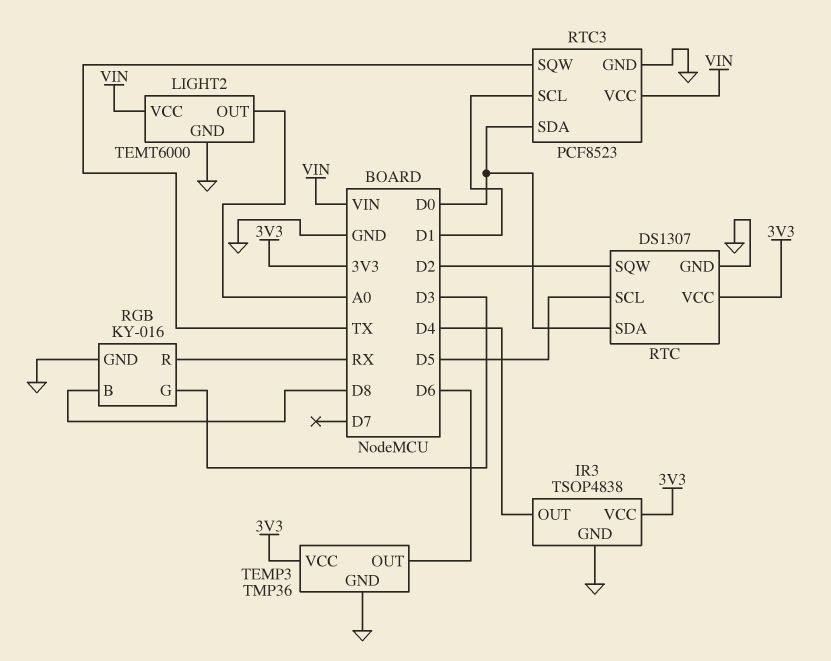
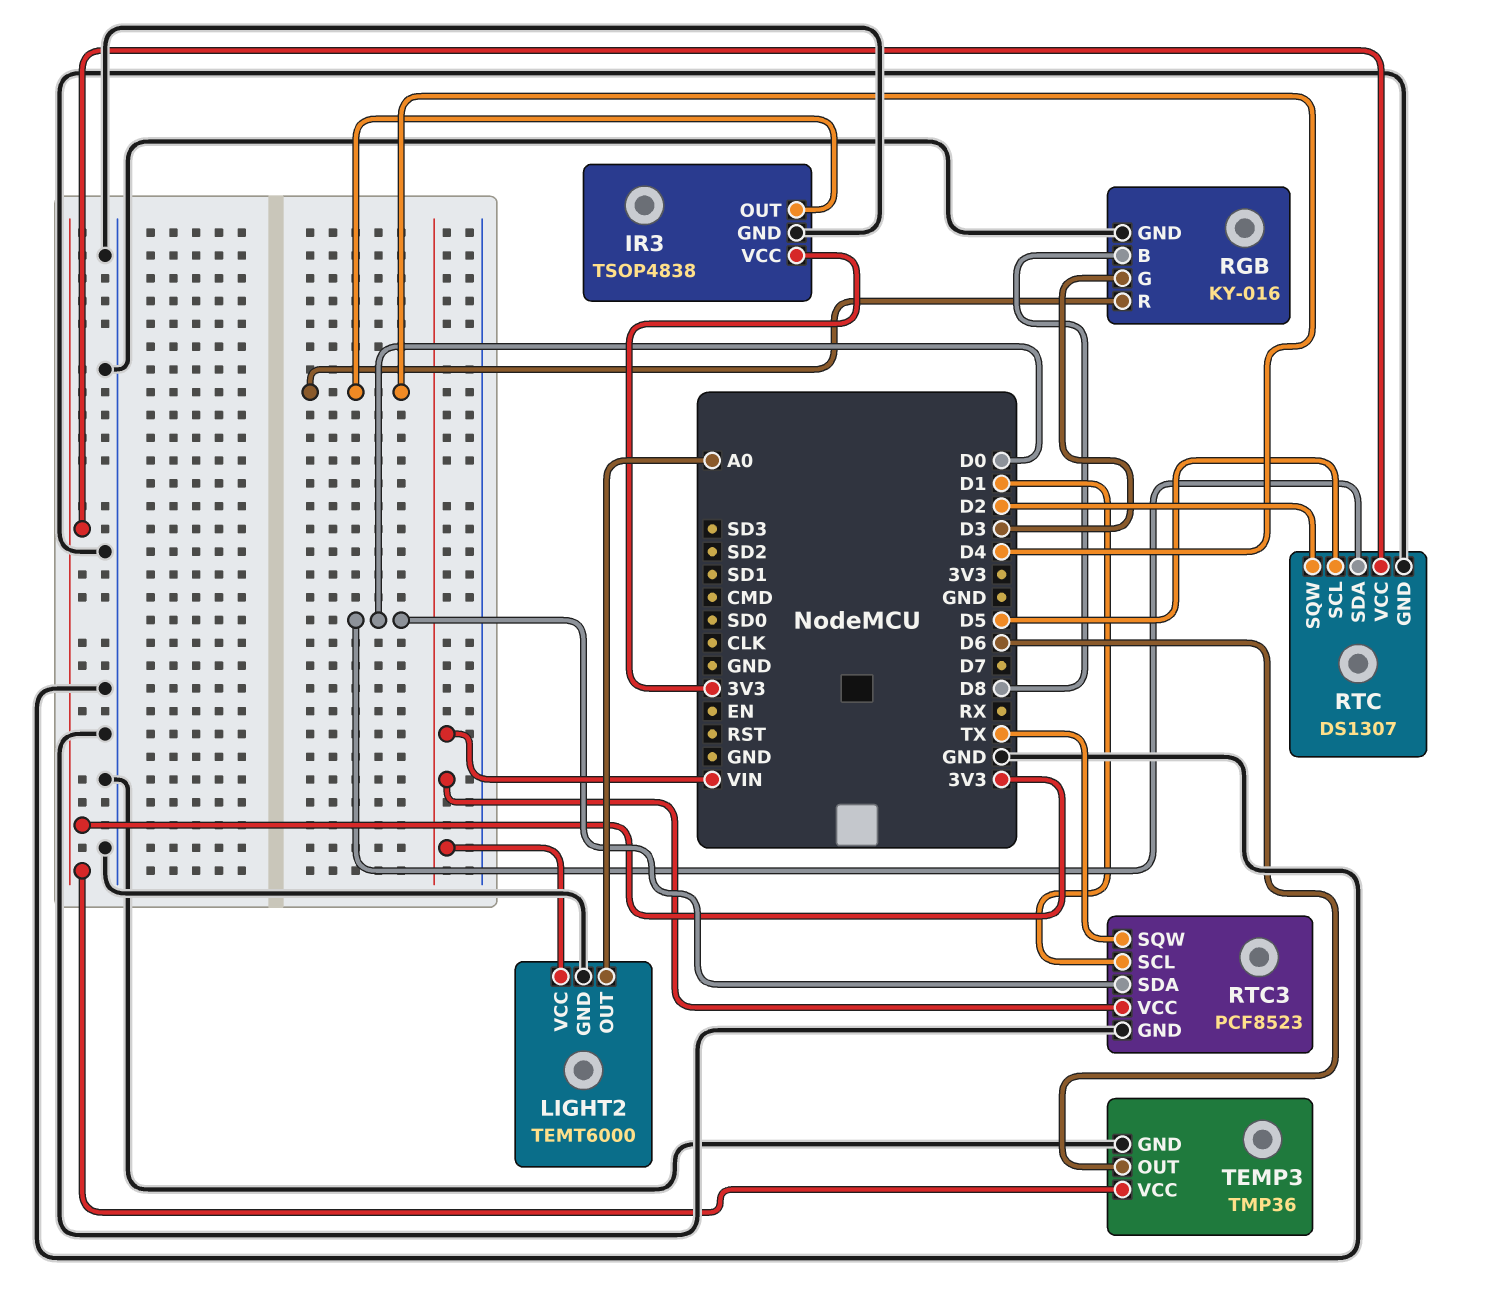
RGB pin R: RX -> D4

